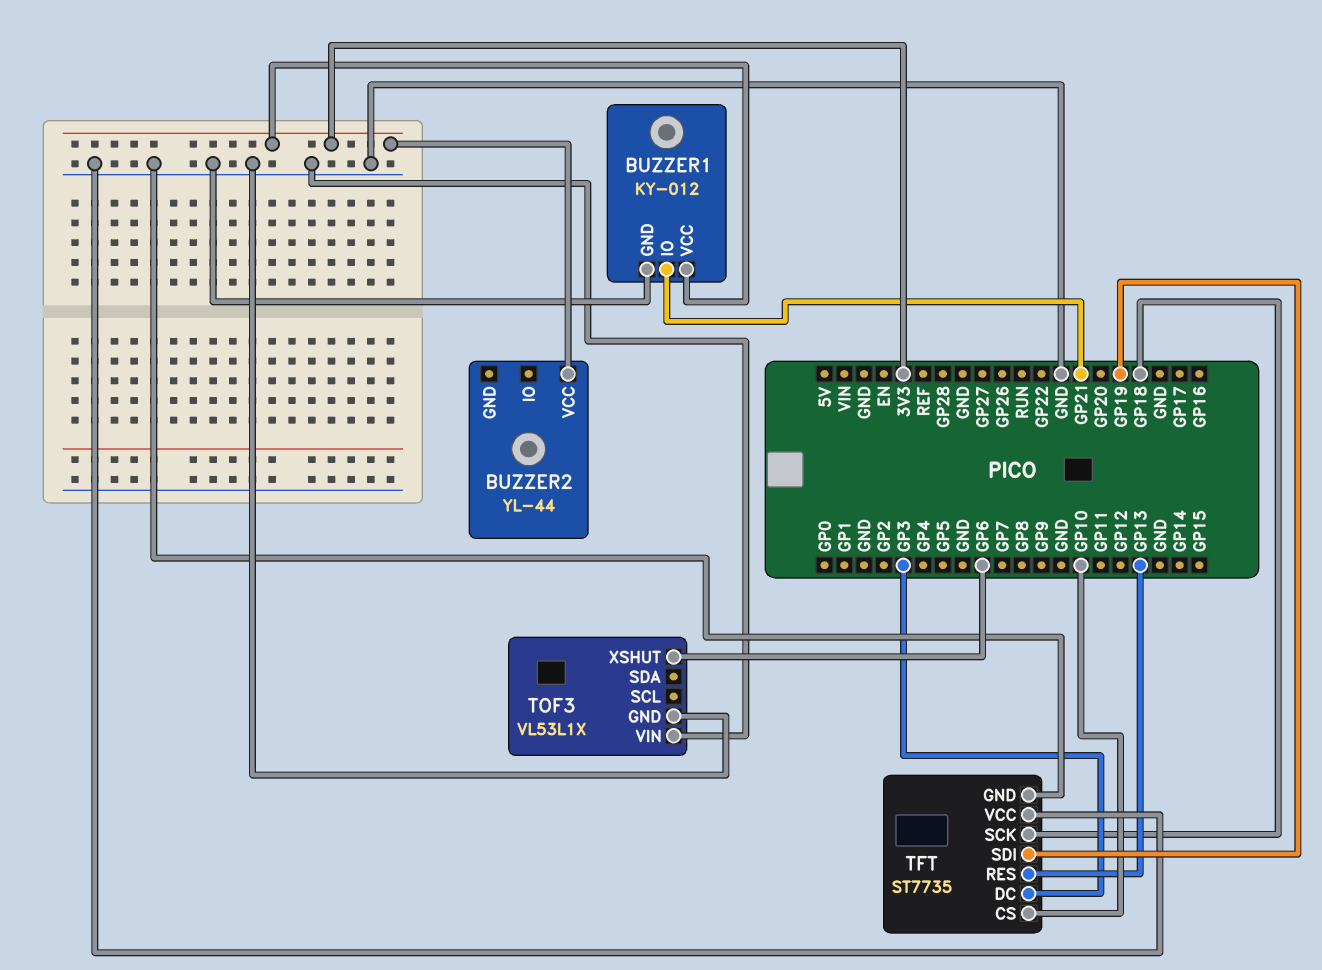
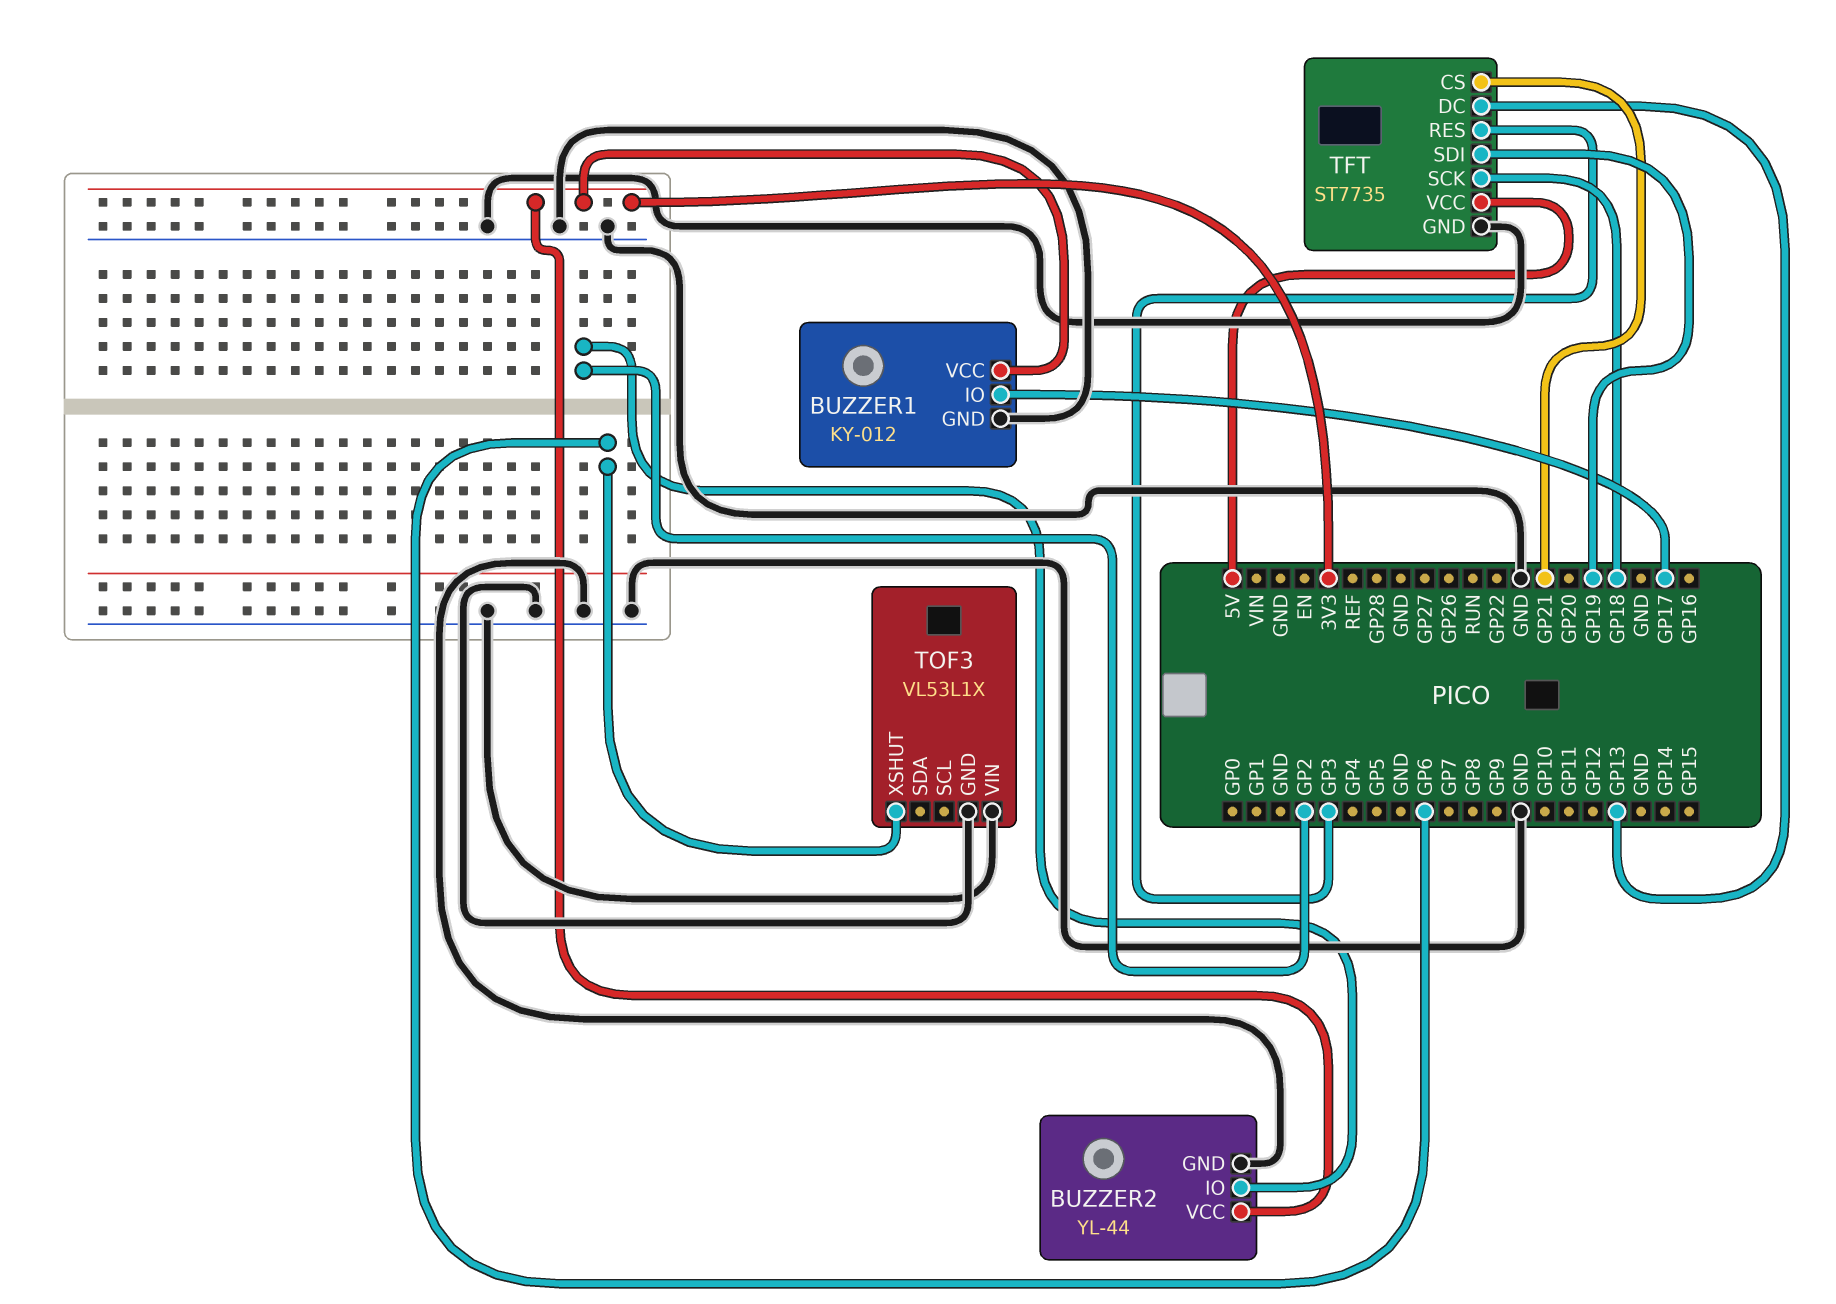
BUZZER1 pin IO: GP21 -> GP17
BUZZER2 pin GND: none -> GND
BUZZER2 pin IO: none -> GP2
TFT pin CS: GP10 -> GP21
TFT pin DC: GP3 -> GP13
TFT pin RES: GP13 -> GP3
TFT pin VCC: GND -> 5V

